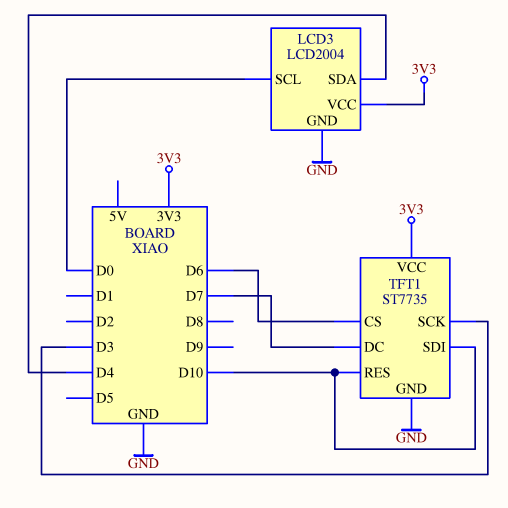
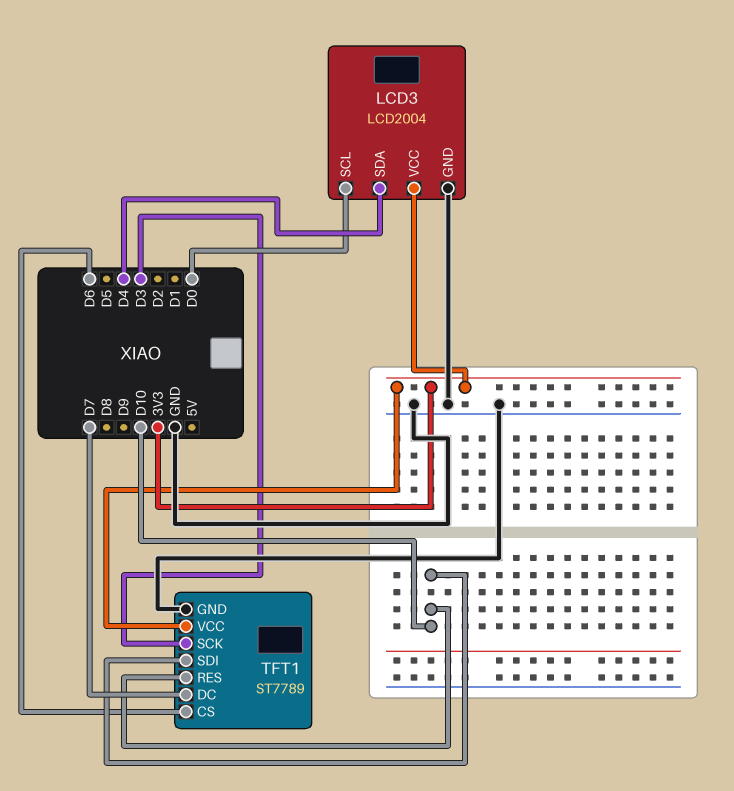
TFT1: ST7735 -> ST7789

